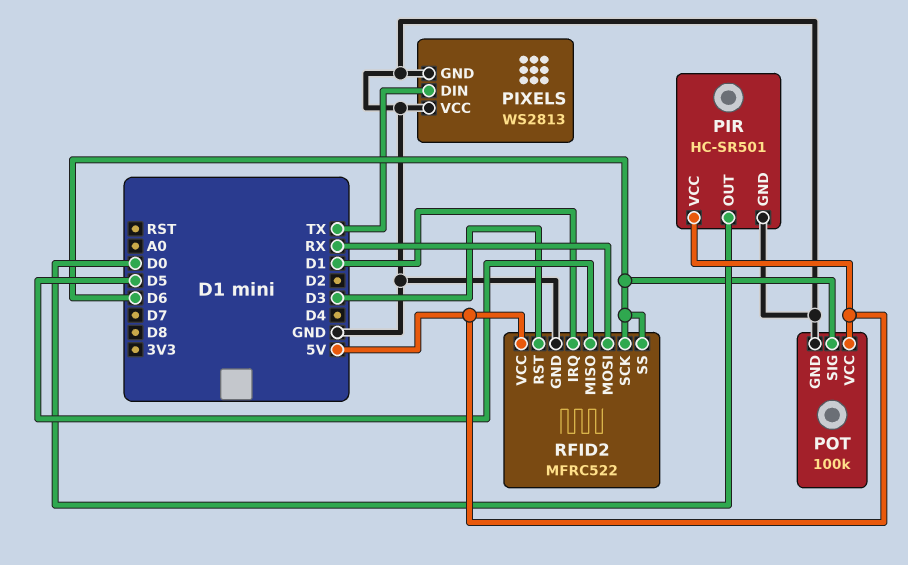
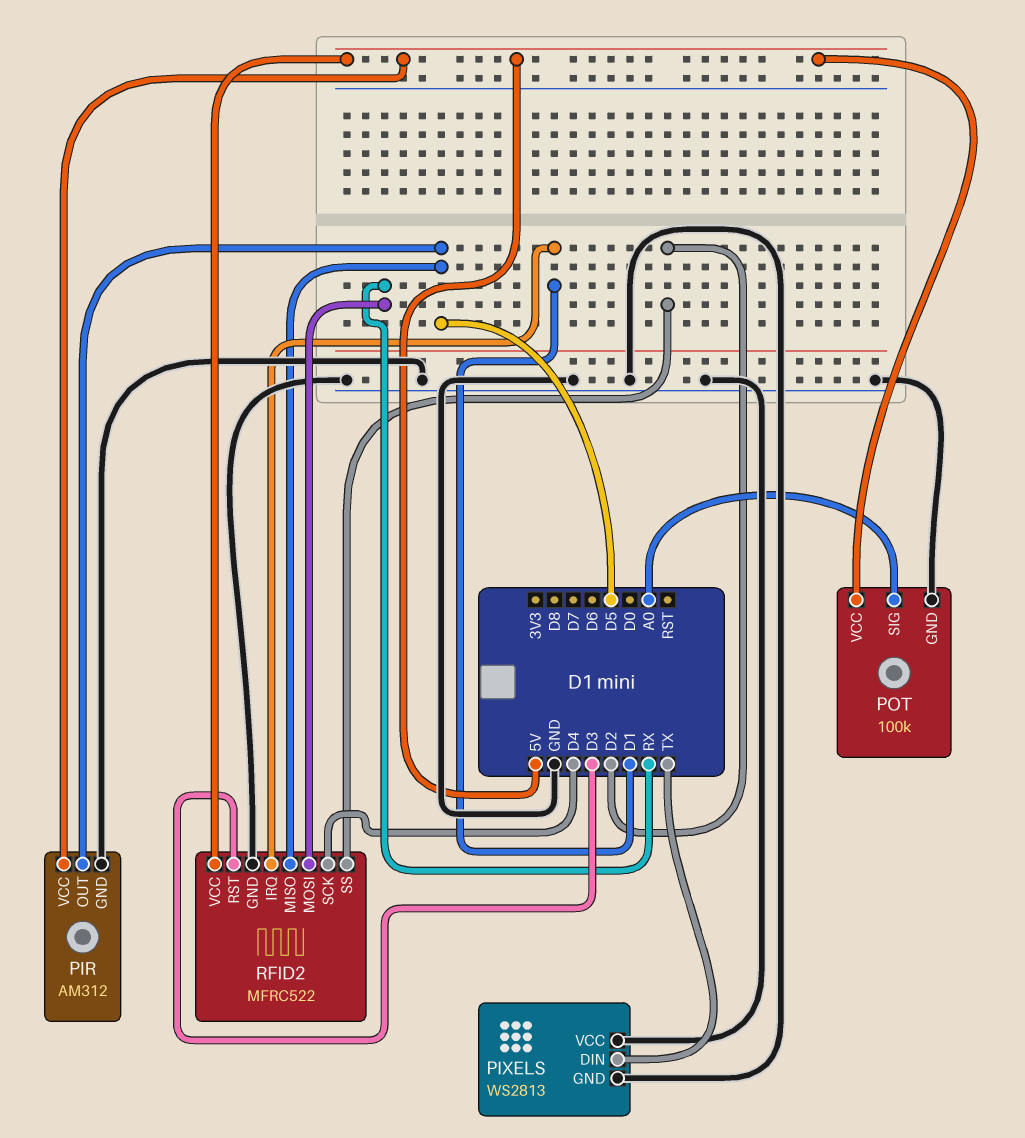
PIR: HC-SR501 -> AM312
PIR pin OUT: D0 -> D5
POT pin SIG: D6 -> A0
RFID2 pin SCK: D6 -> D4
RFID2 pin SS: D6 -> D2

